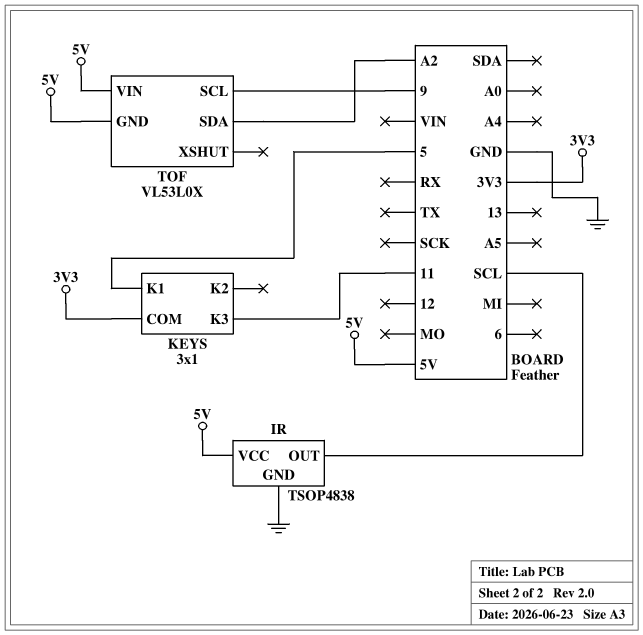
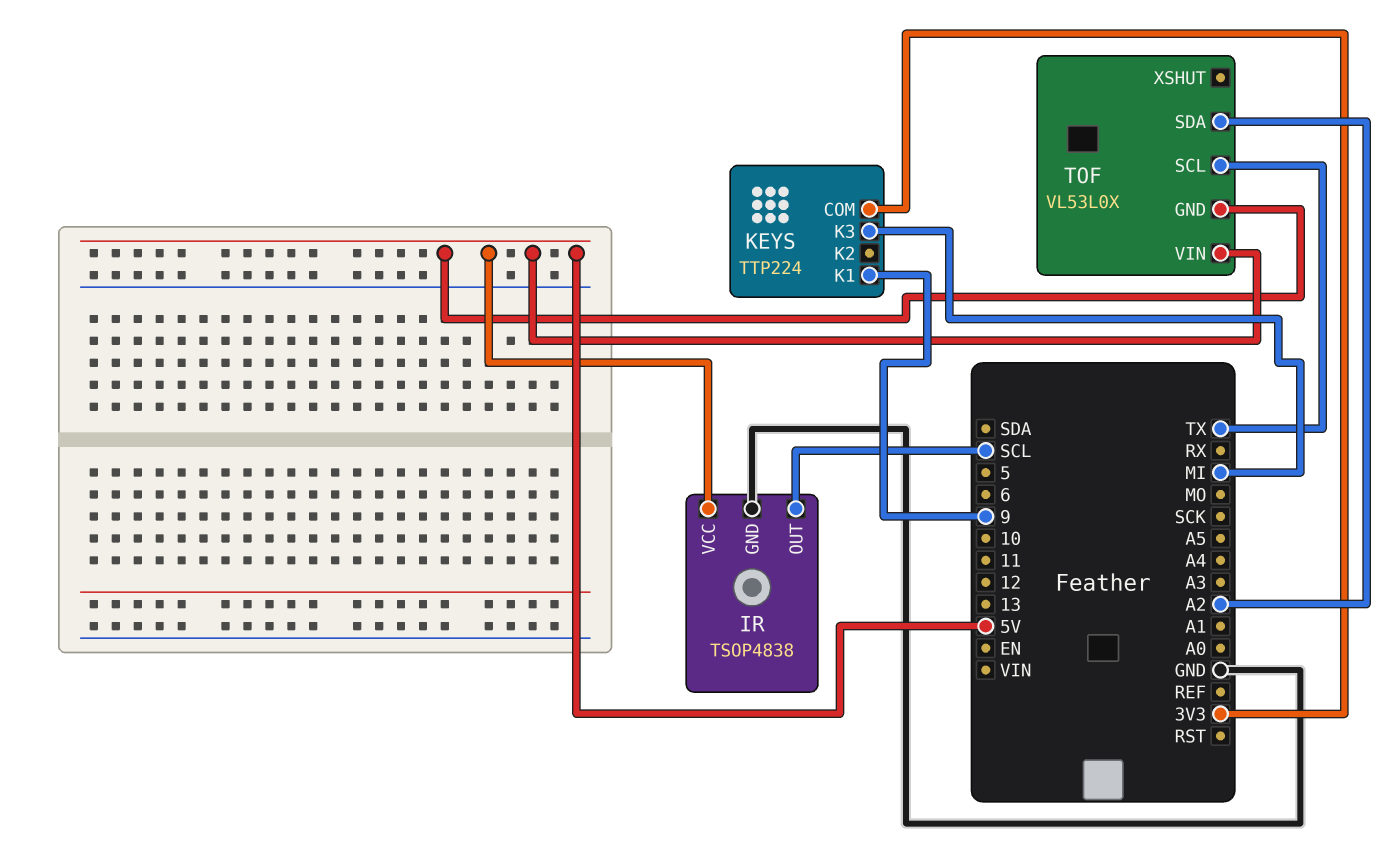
KEYS: 3x1 -> TTP224
KEYS pin K1: 5 -> 9
KEYS pin K3: 11 -> MI
TOF pin SCL: 9 -> TX

